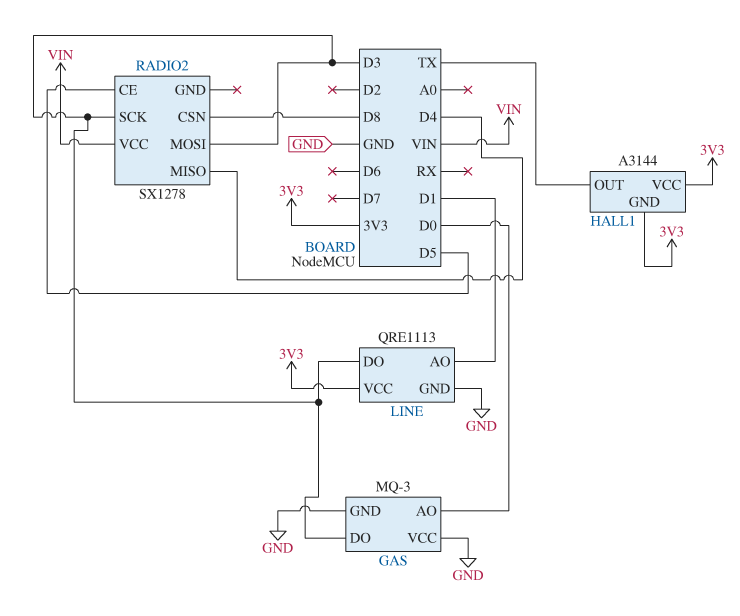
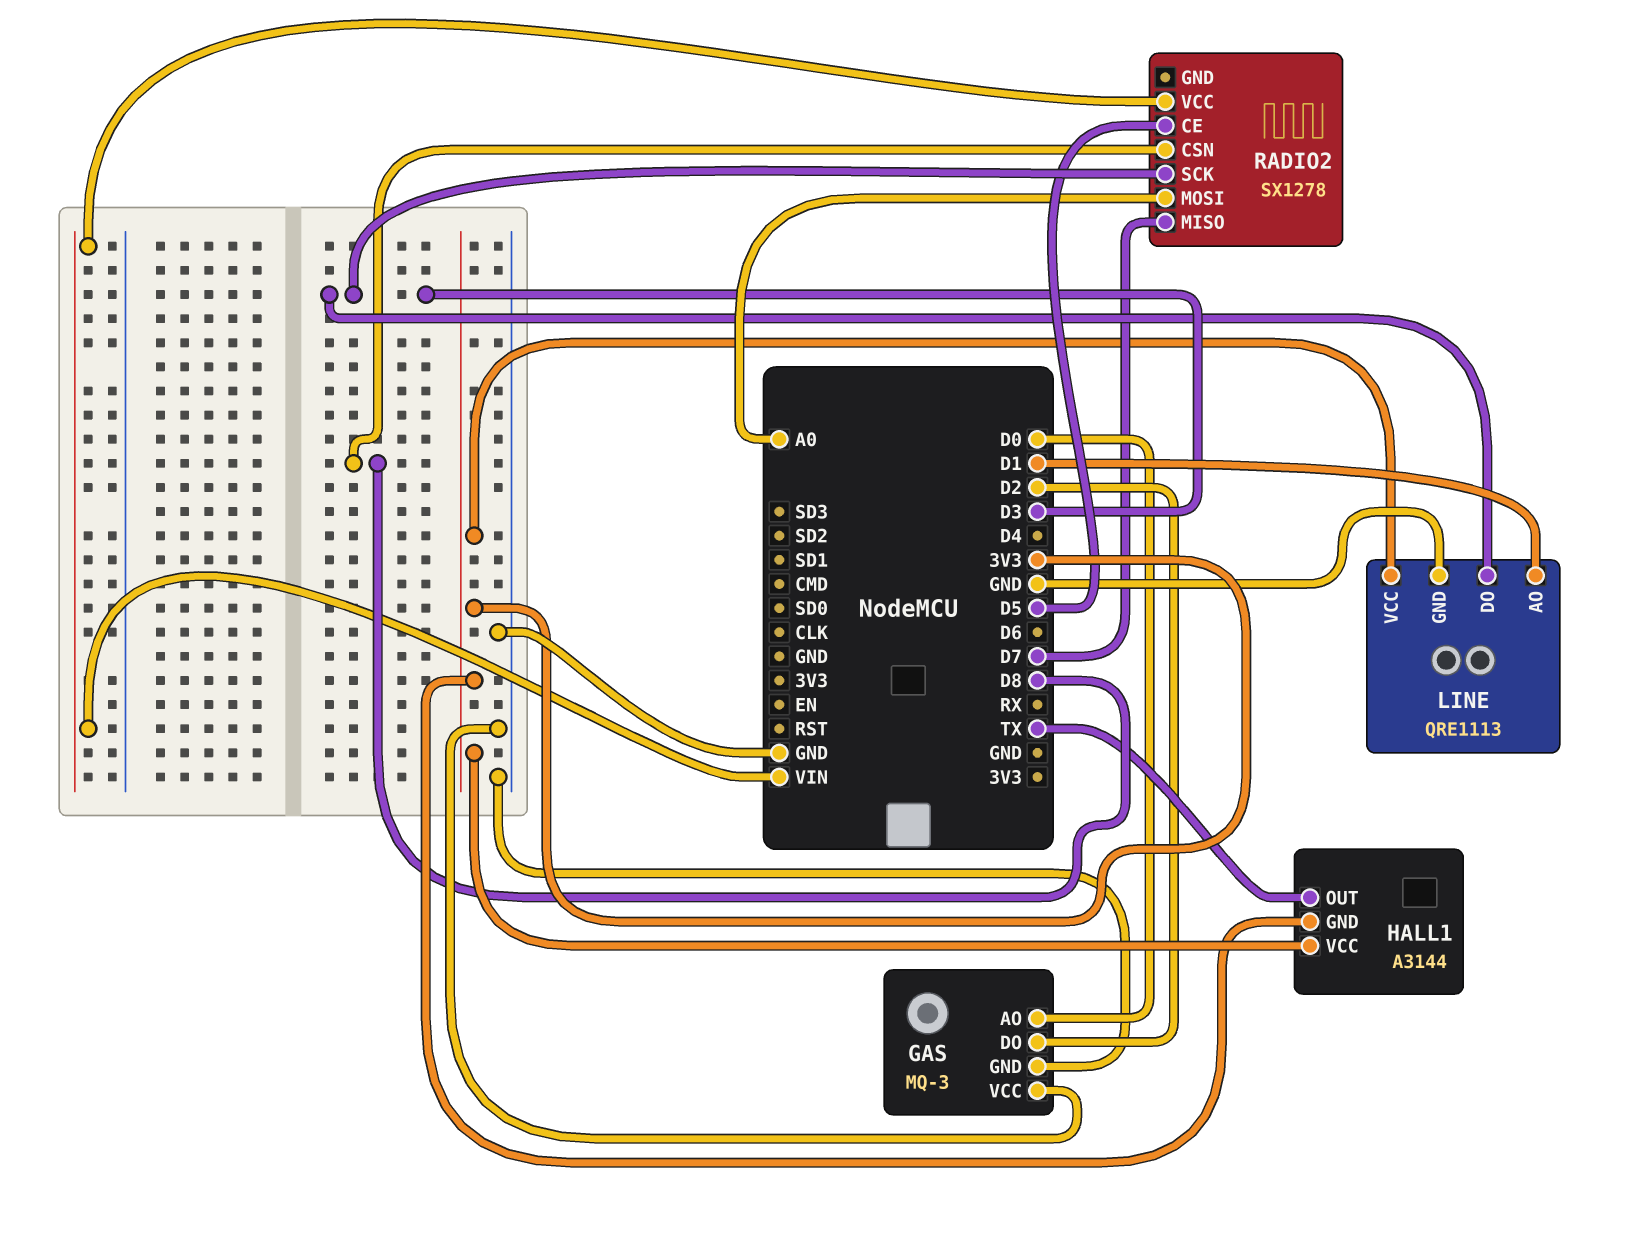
GAS pin DO: D3 -> D2
RADIO2 pin MISO: D4 -> D7
RADIO2 pin MOSI: D3 -> A0

